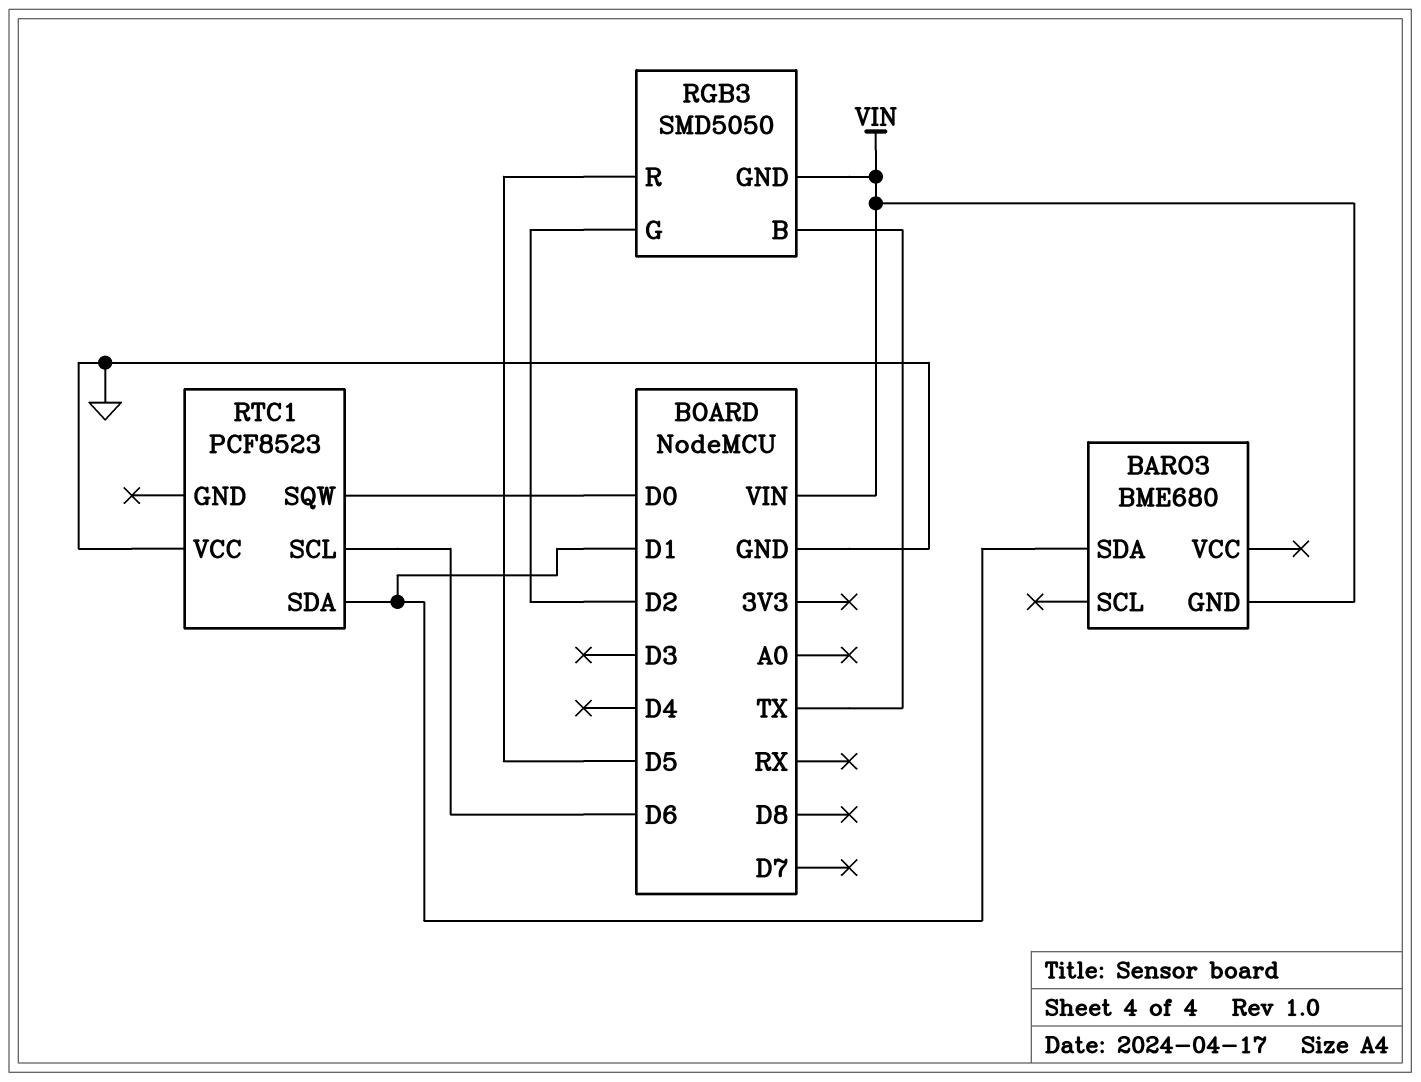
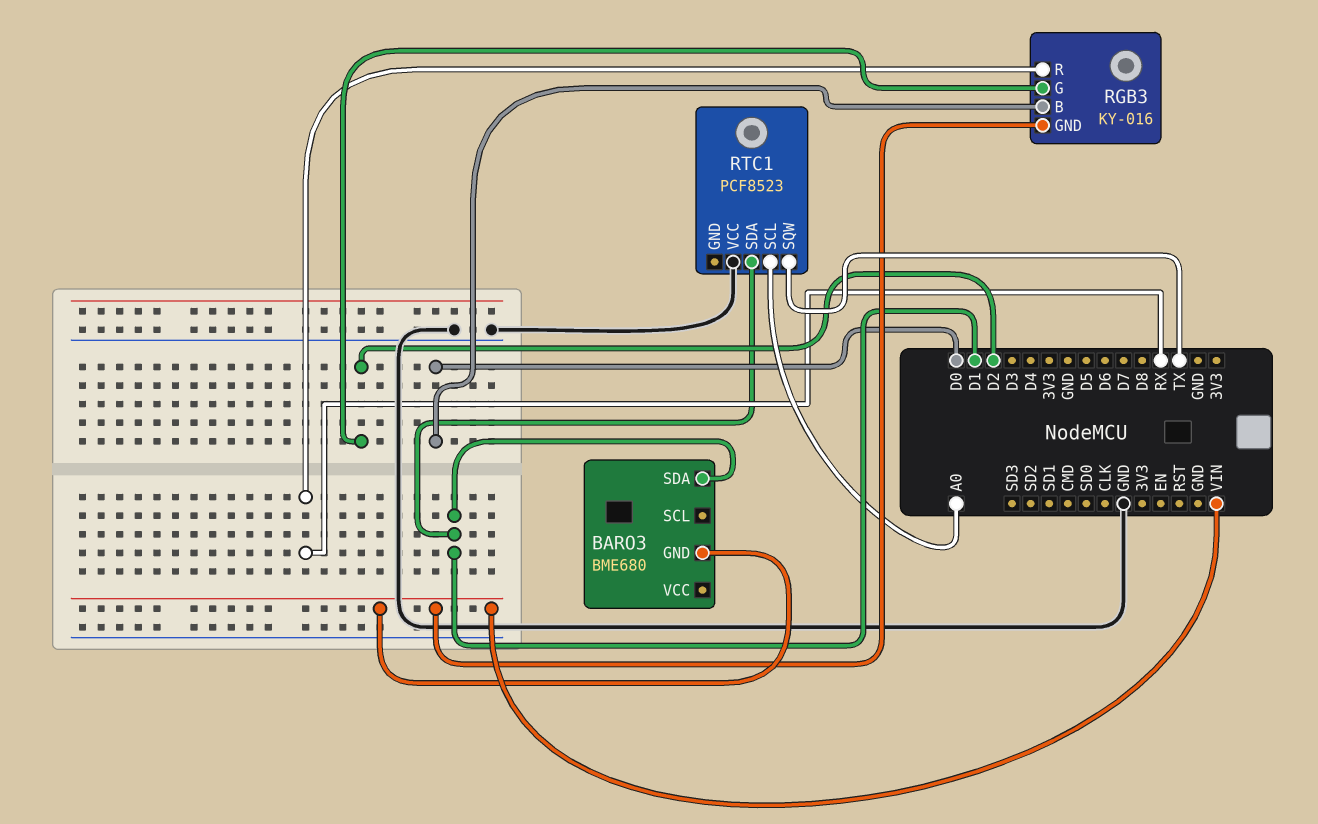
RGB3: SMD5050 -> KY-016
RGB3 pin B: TX -> D0
RGB3 pin R: D5 -> RX
RTC1 pin SCL: D6 -> A0
RTC1 pin SQW: D0 -> TX

